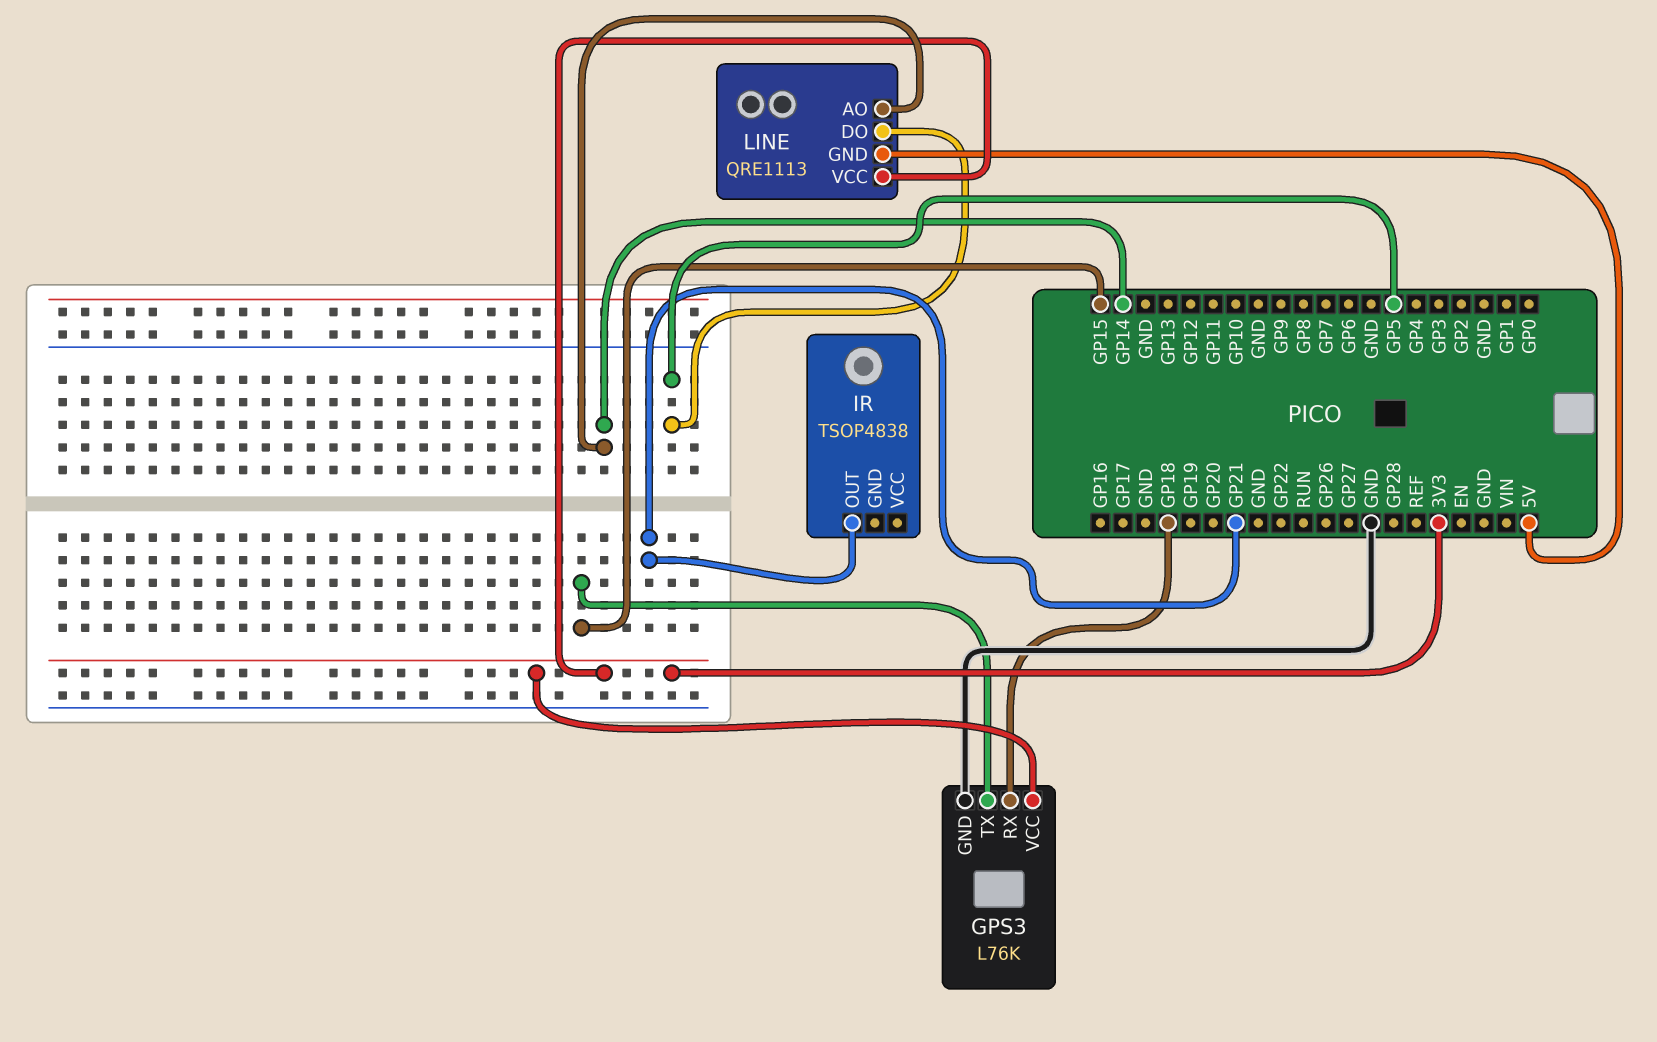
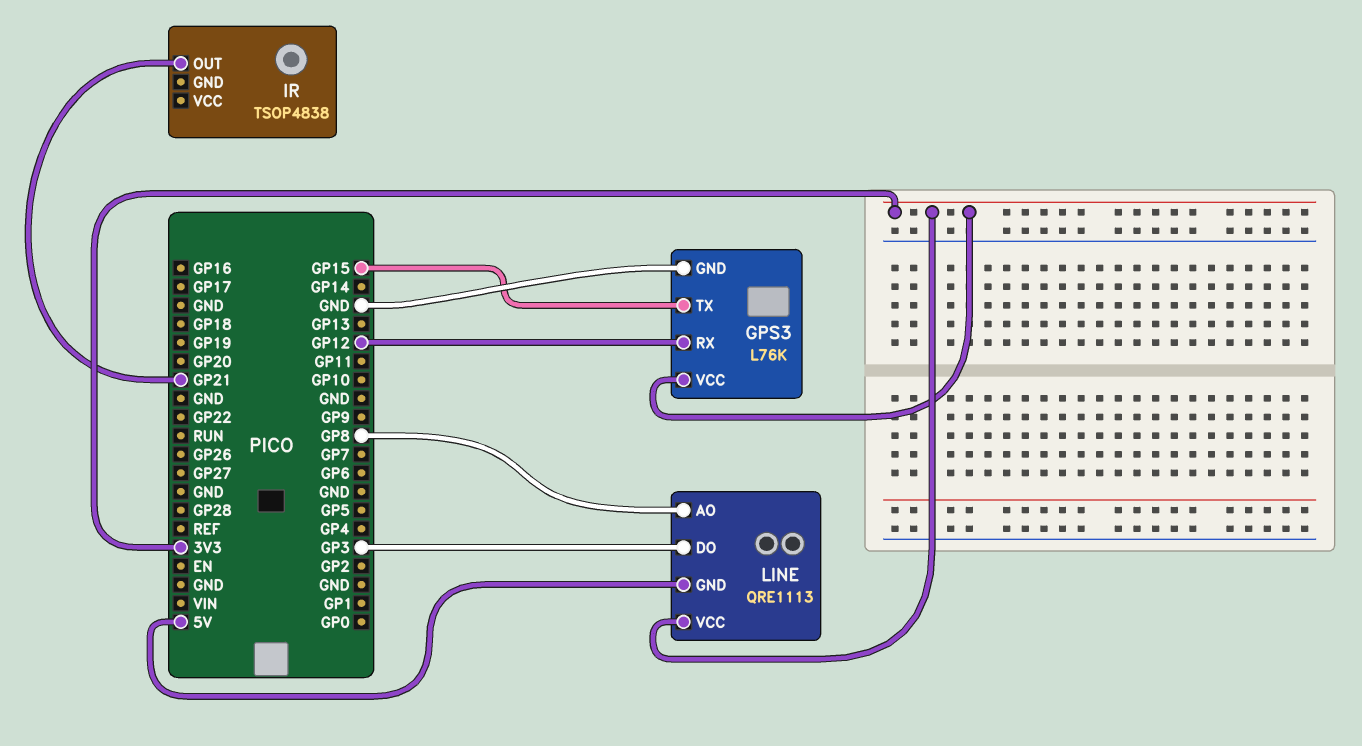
GPS3 pin RX: GP18 -> GP12
LINE pin AO: GP14 -> GP8
LINE pin DO: GP5 -> GP3

